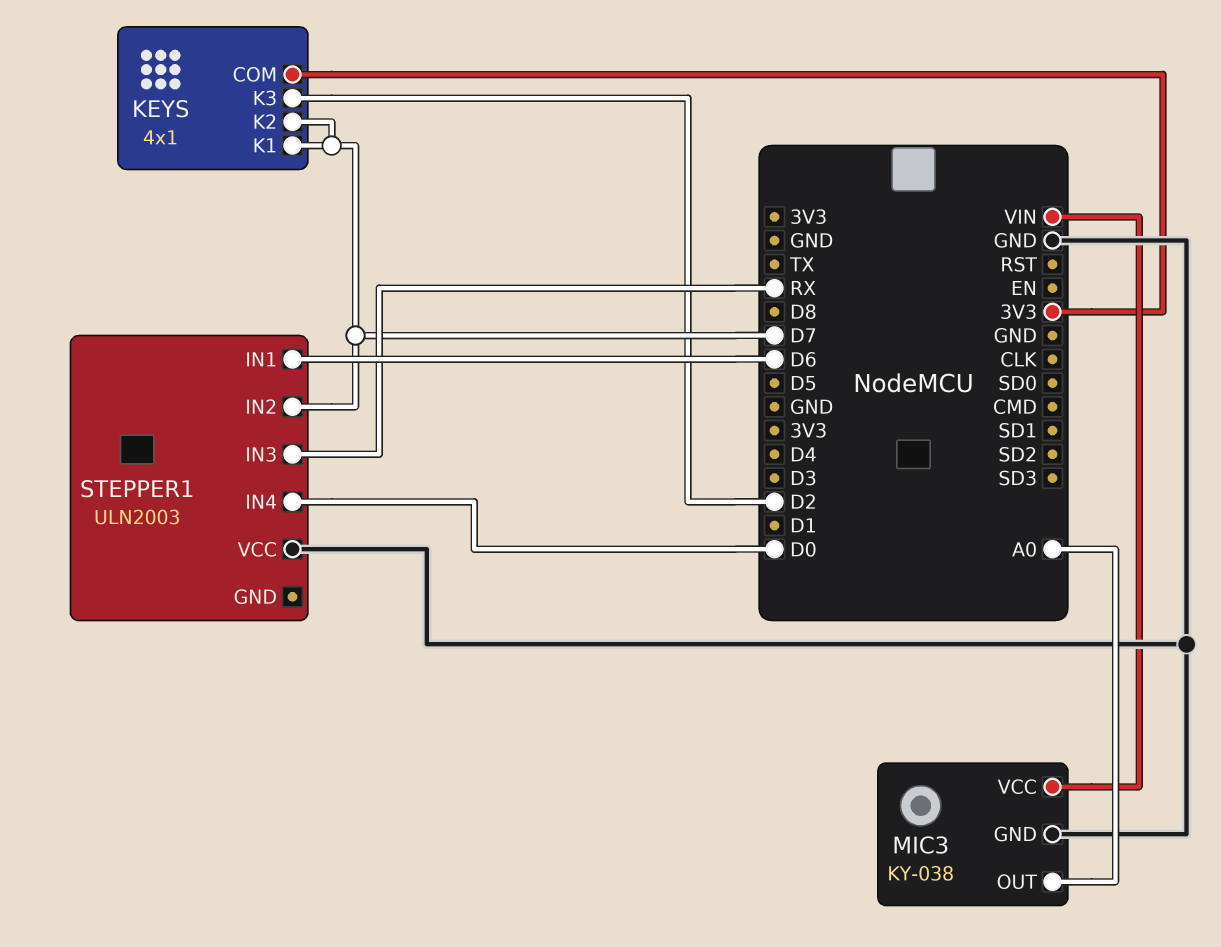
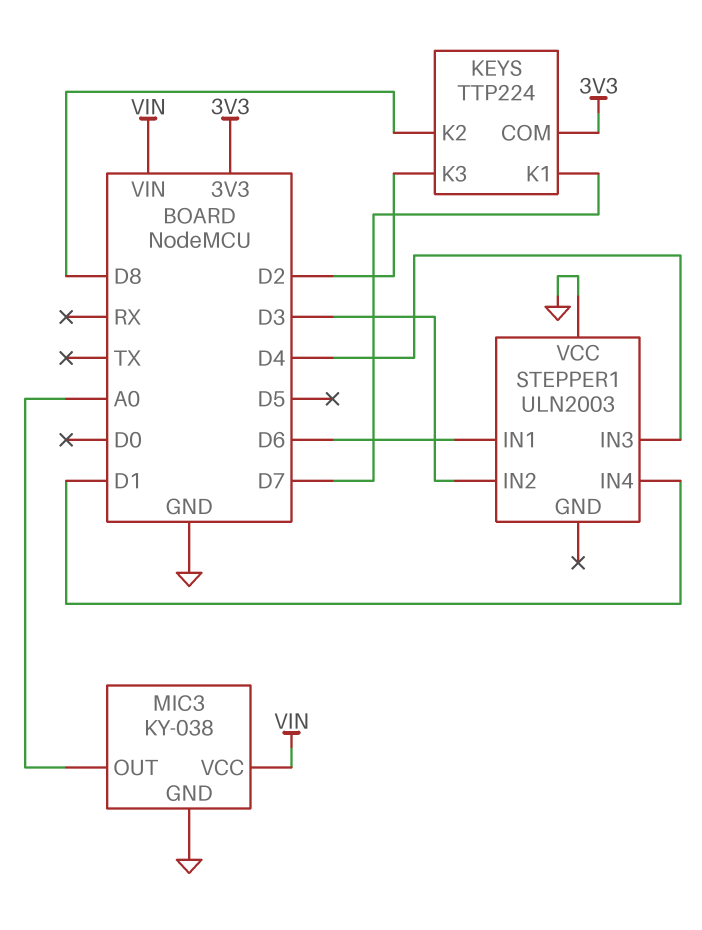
KEYS: 4x1 -> TTP224
KEYS pin K2: D7 -> D8
STEPPER1 pin IN2: D7 -> D3
STEPPER1 pin IN3: RX -> D4
STEPPER1 pin IN4: D0 -> D1

